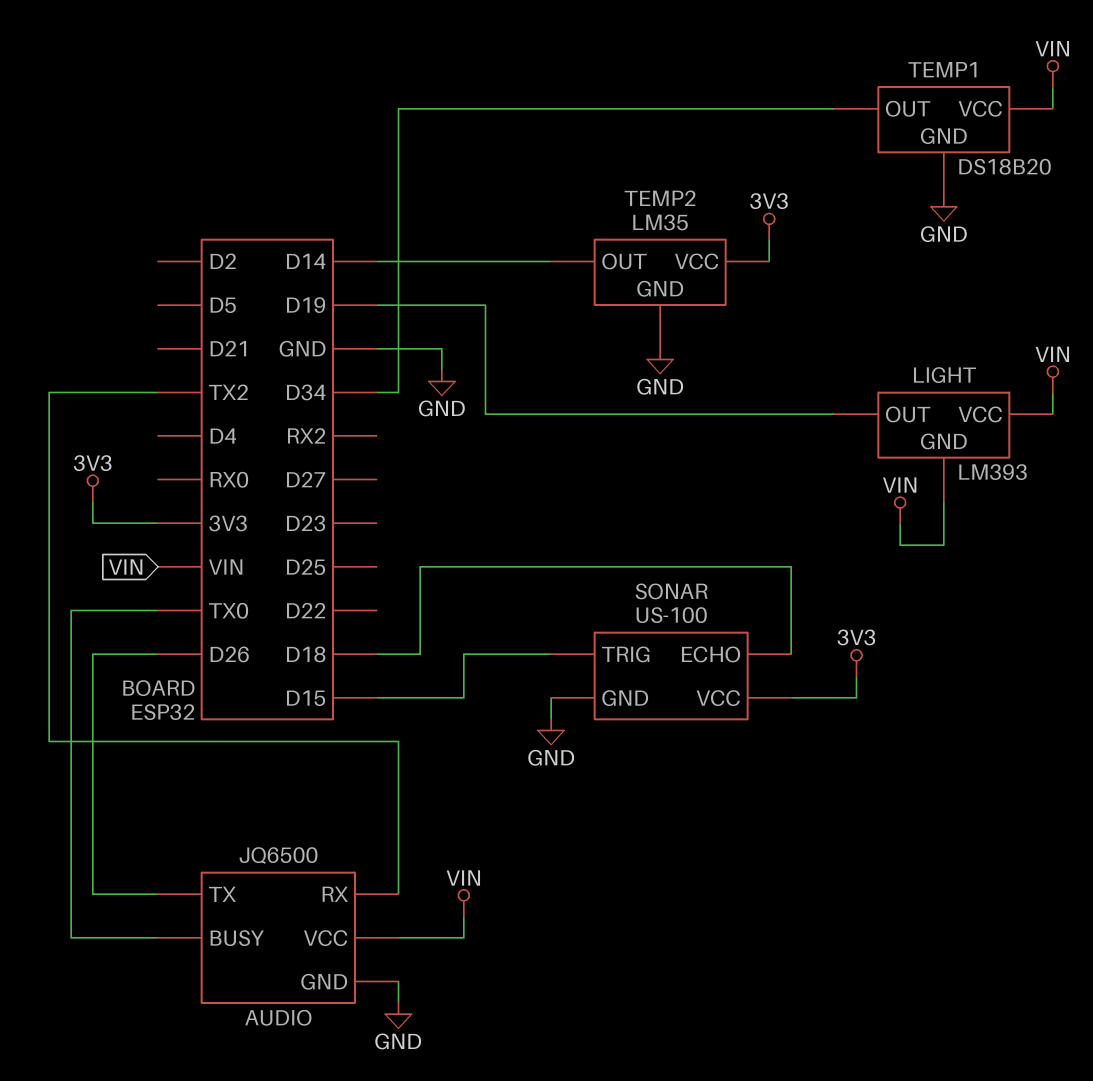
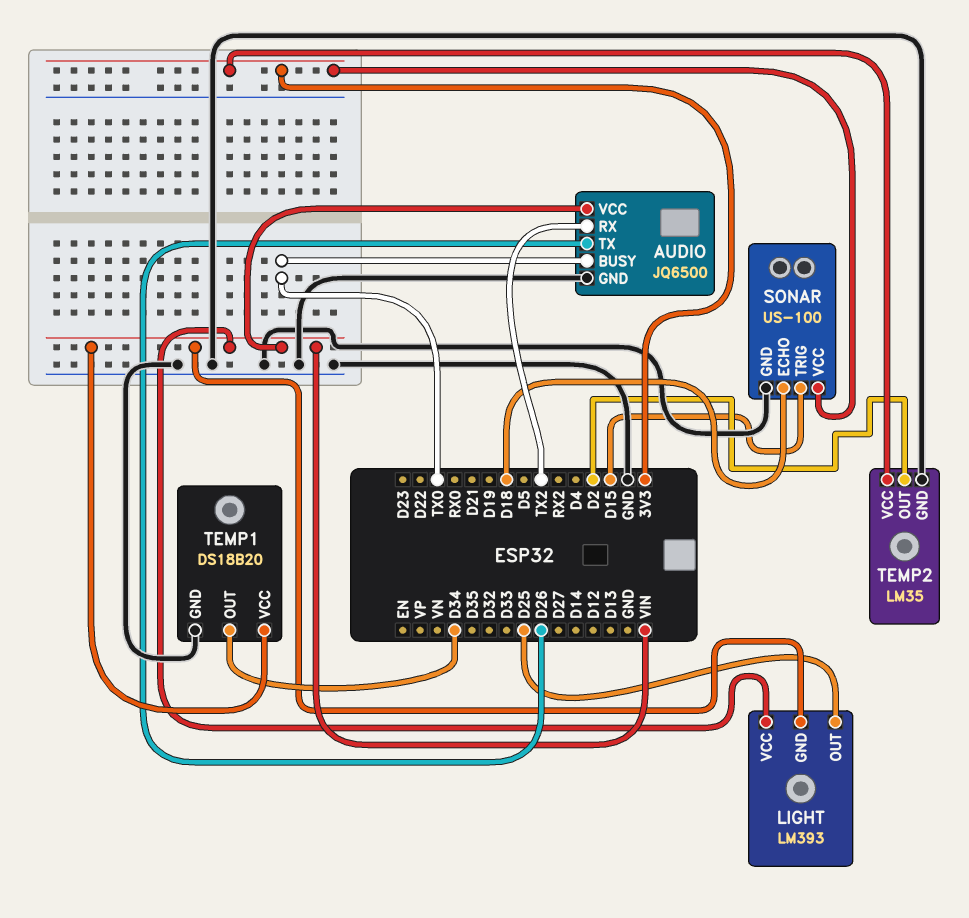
LIGHT pin OUT: D19 -> D25
TEMP2 pin OUT: D14 -> D2

